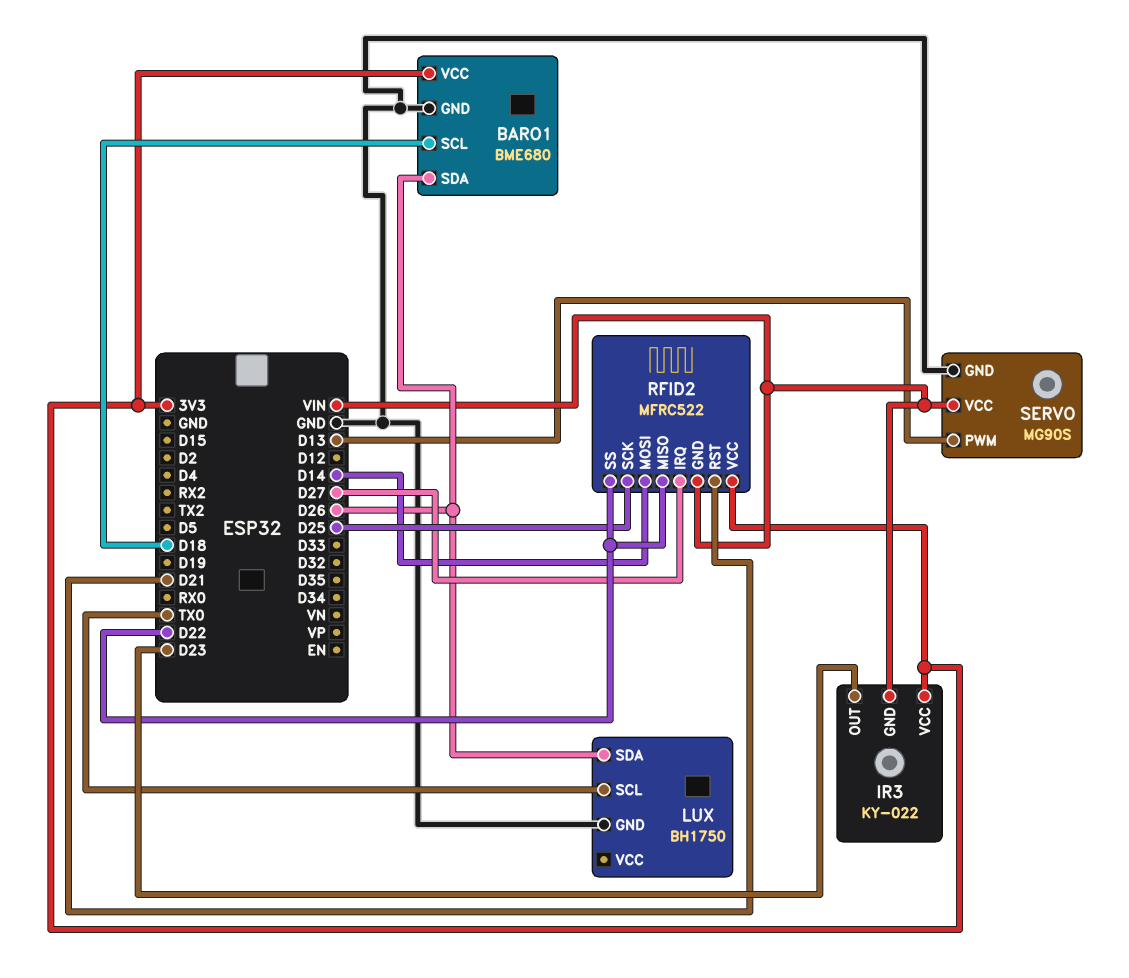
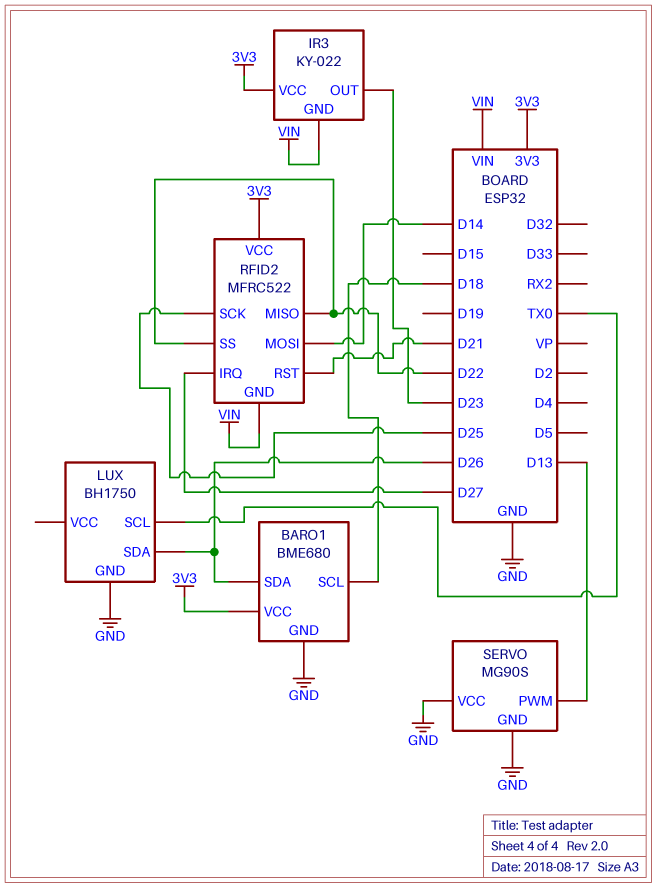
SERVO pin VCC: VIN -> GND

